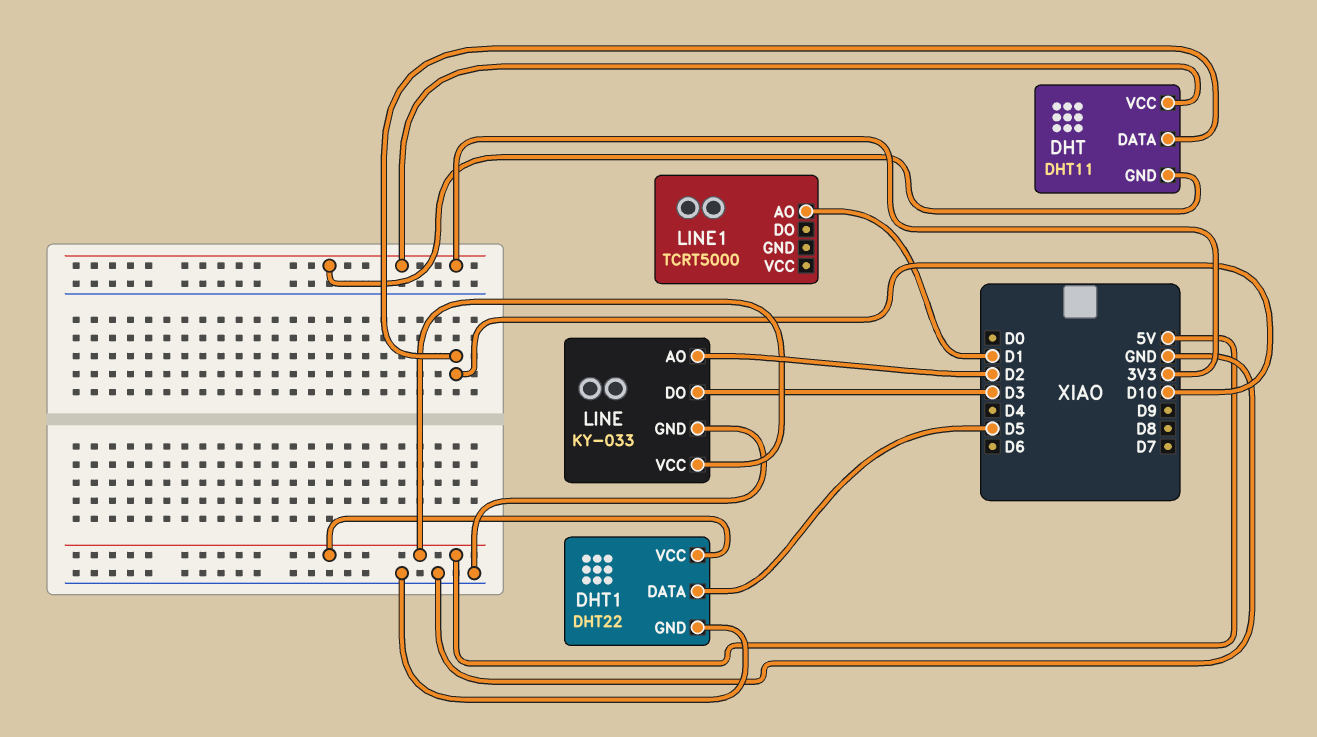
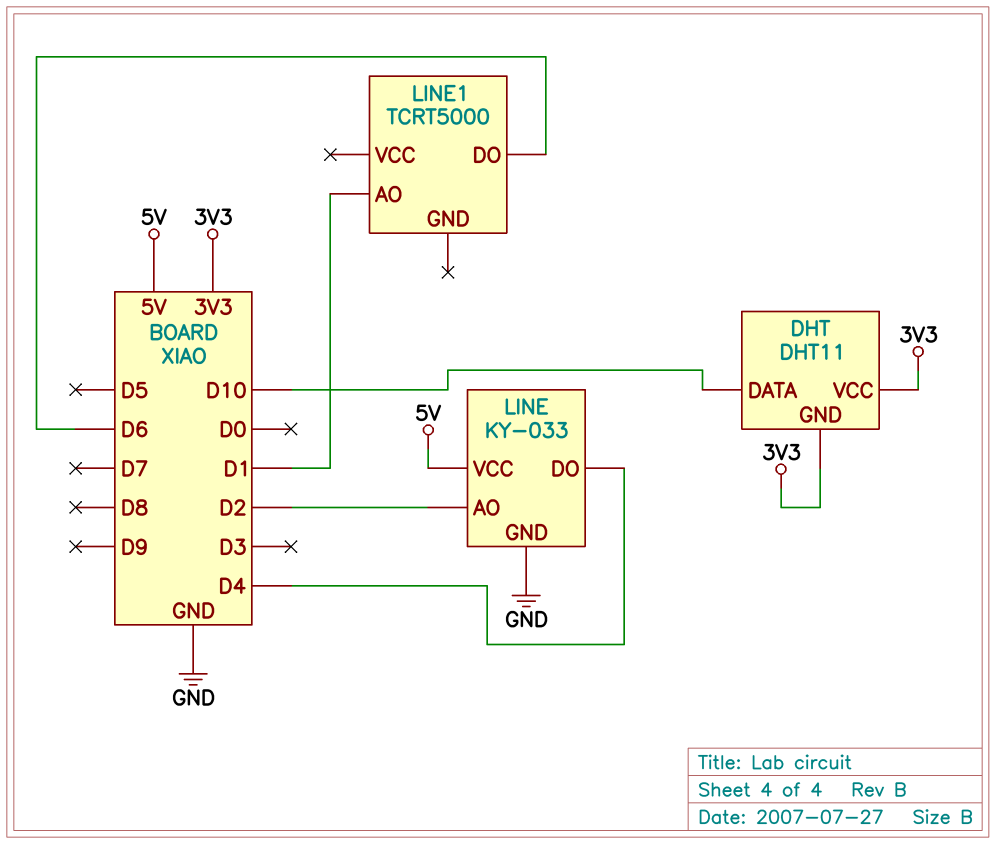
DHT1: DHT22 -> none
DHT1 pin DATA: D5 -> none
DHT1 pin GND: GND -> none
DHT1 pin VCC: 5V -> none
LINE pin DO: D3 -> D4
LINE1 pin DO: none -> D6

